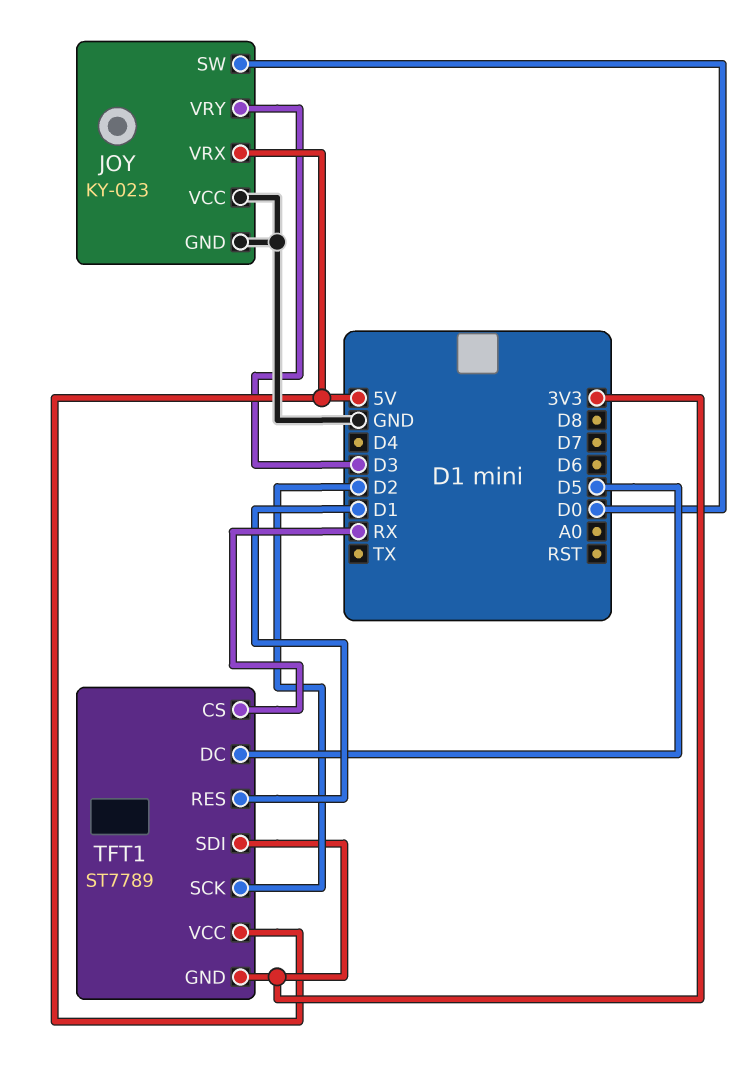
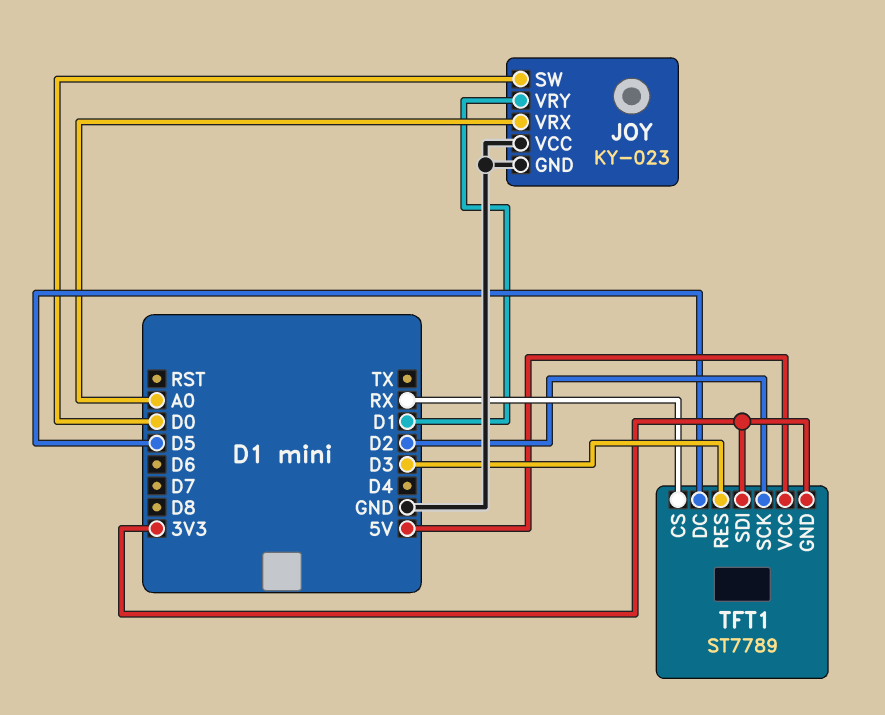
JOY pin VRX: 5V -> A0
JOY pin VRY: D3 -> D1
TFT1 pin RES: D1 -> D3

